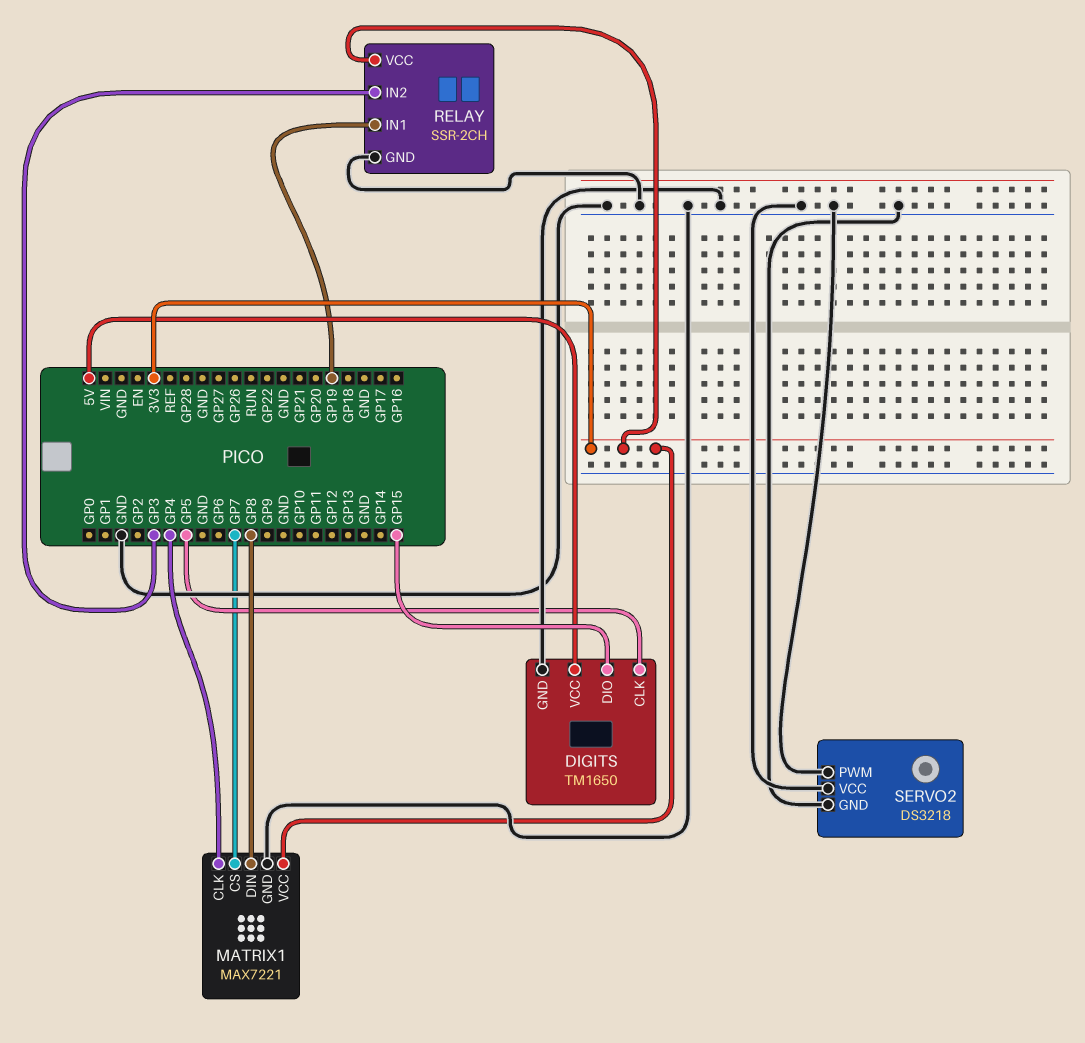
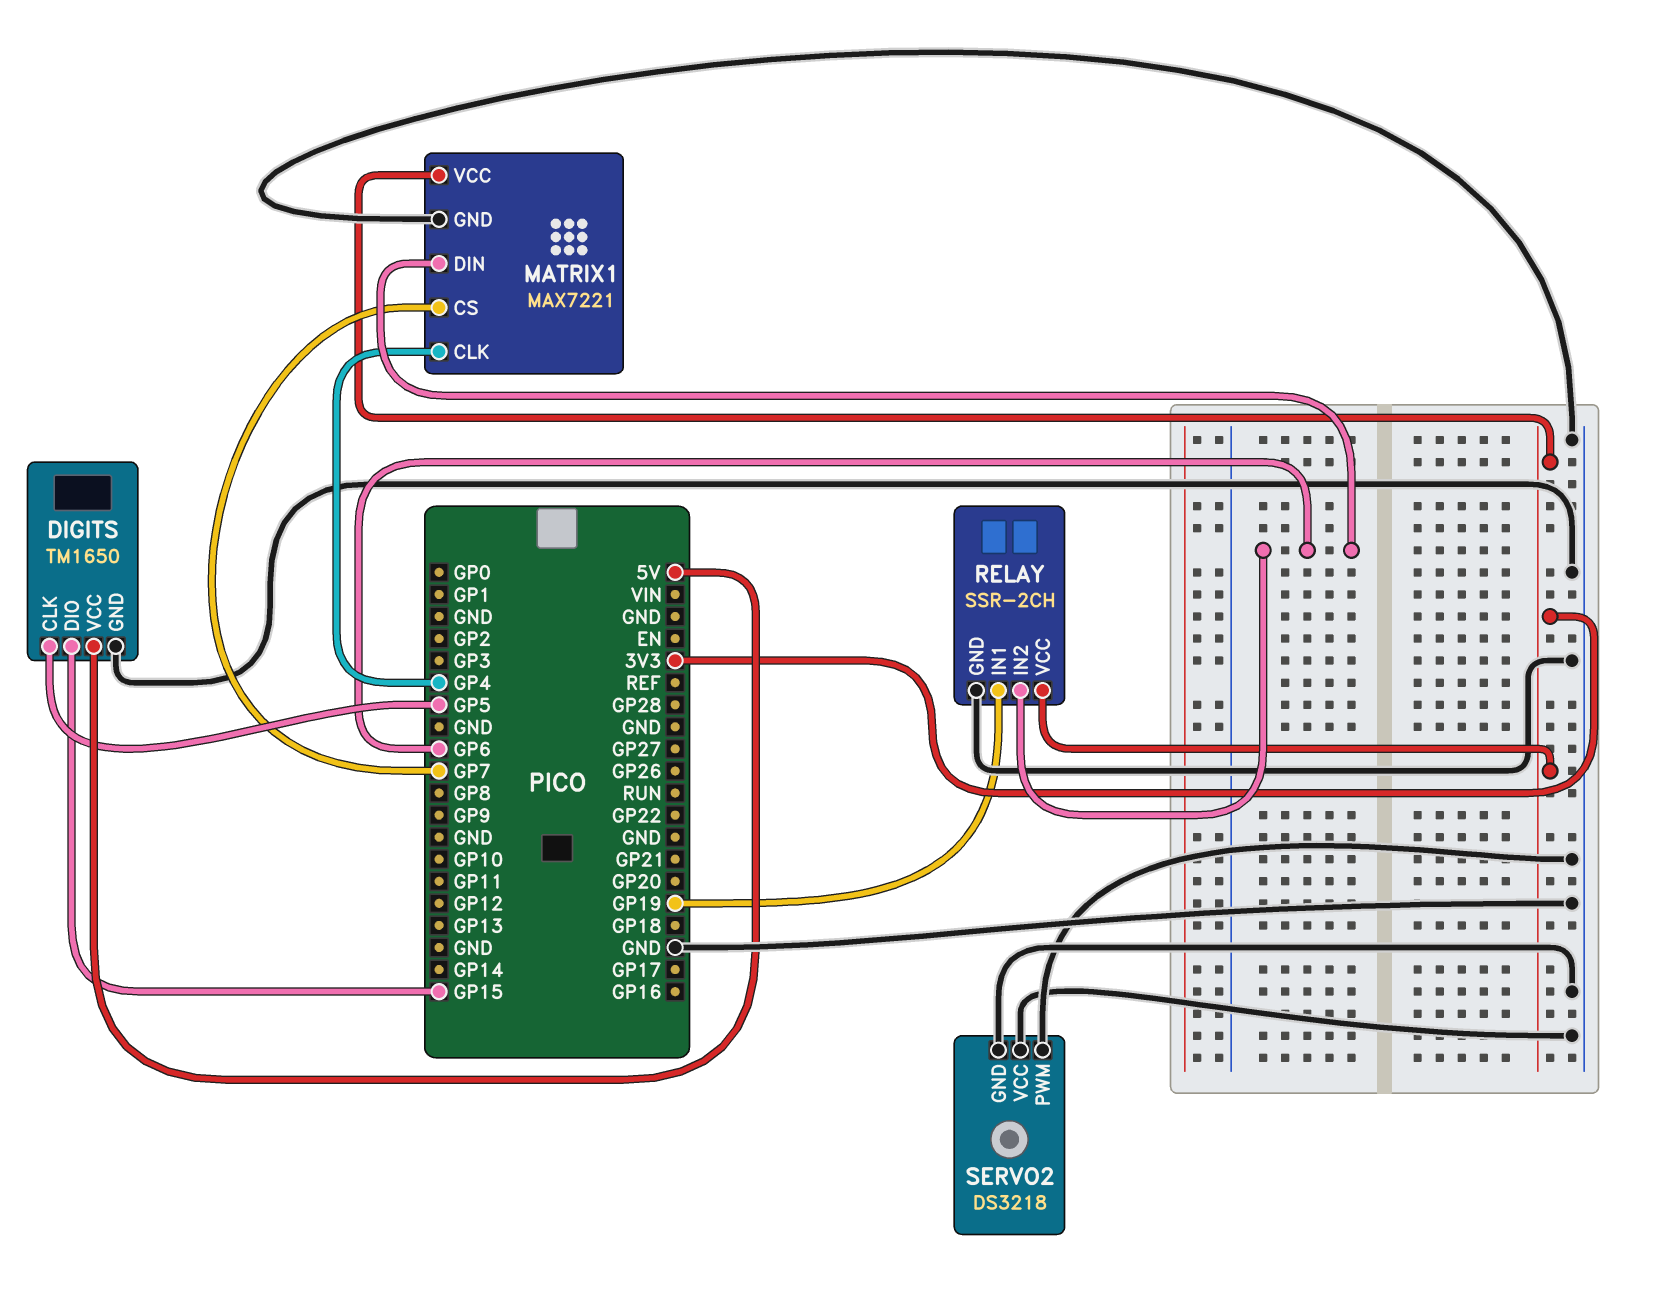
MATRIX1 pin DIN: GP8 -> GP6
RELAY pin IN2: GP3 -> GP6

